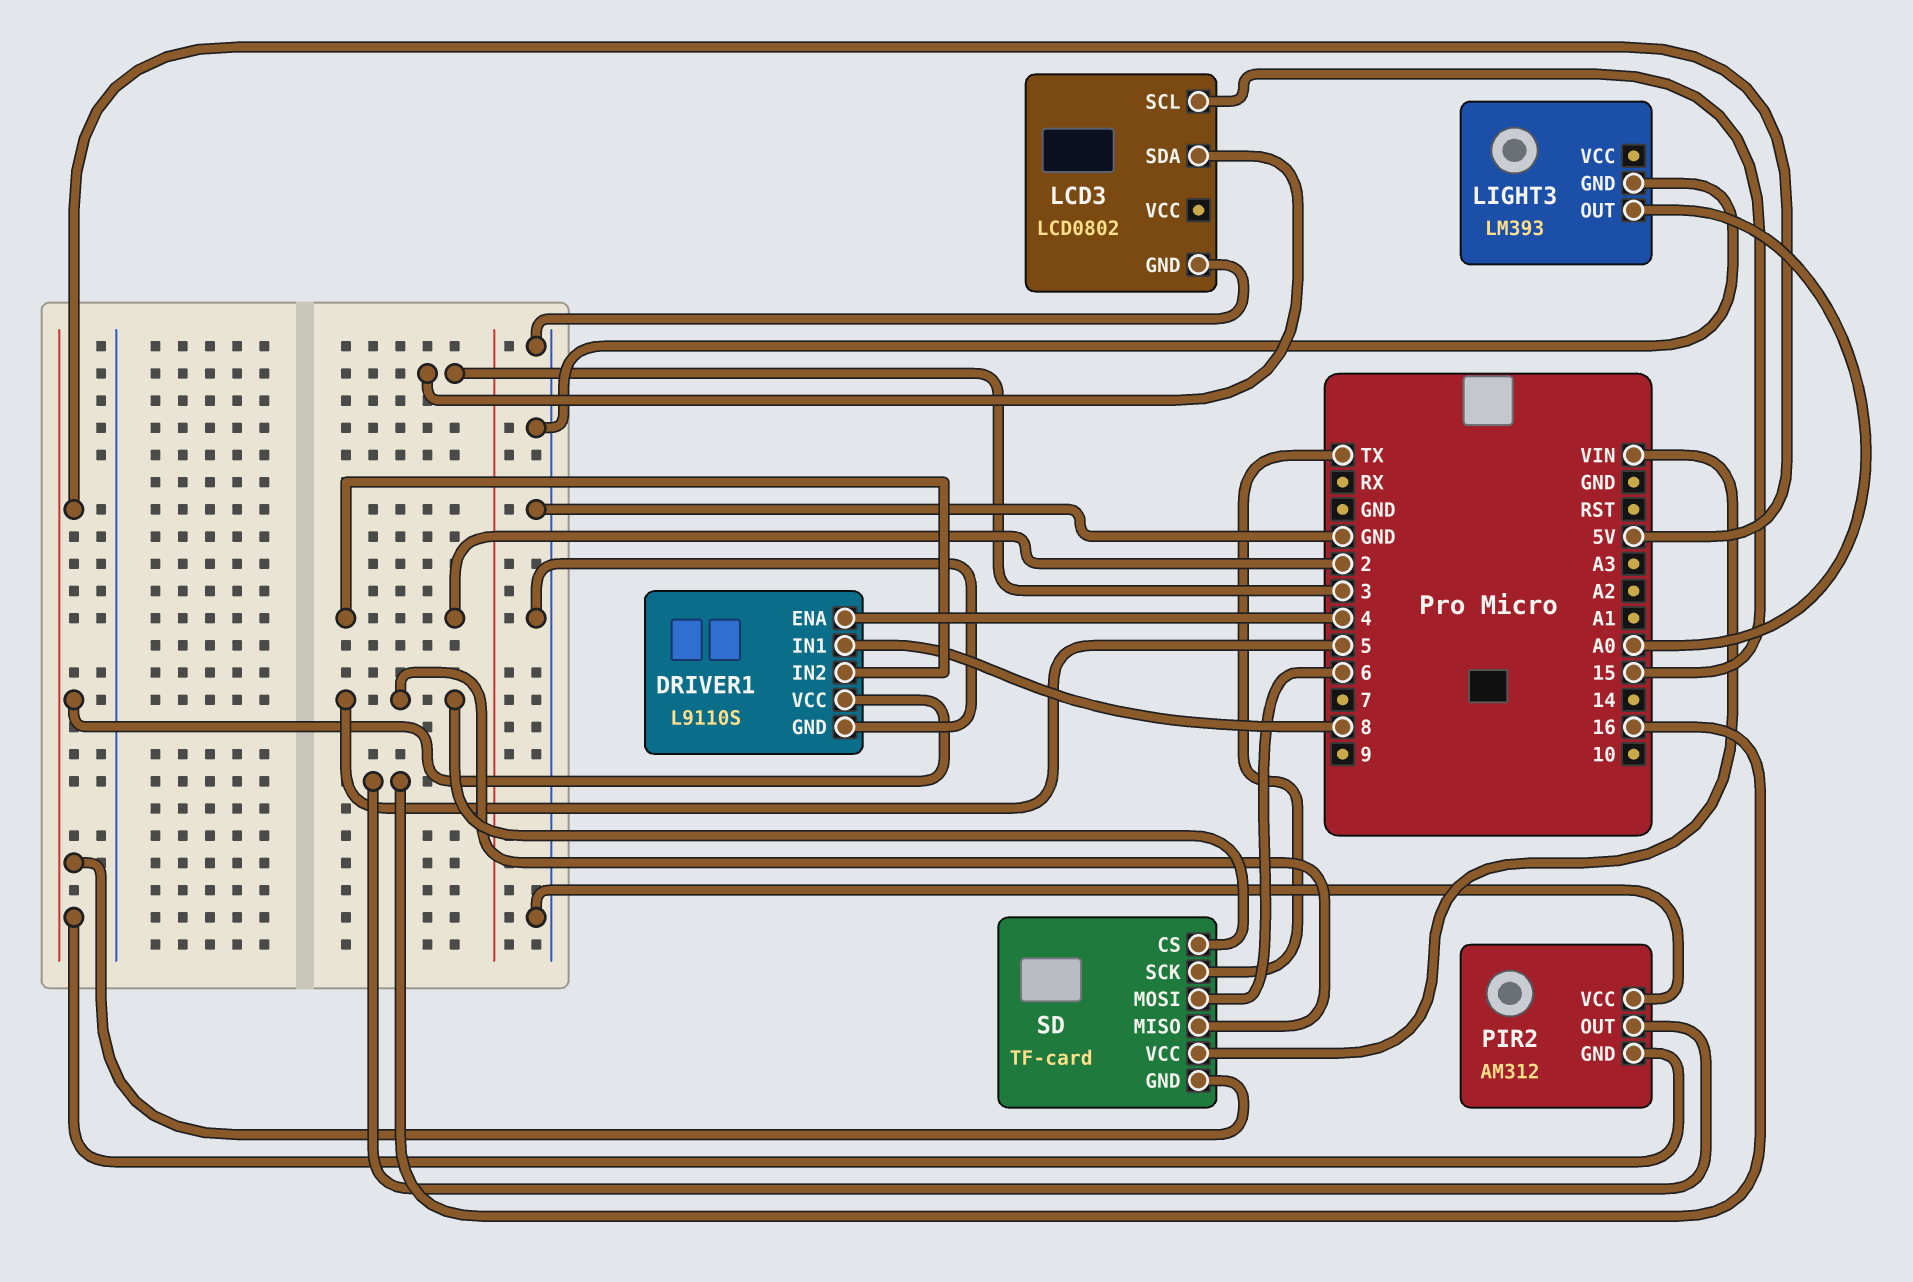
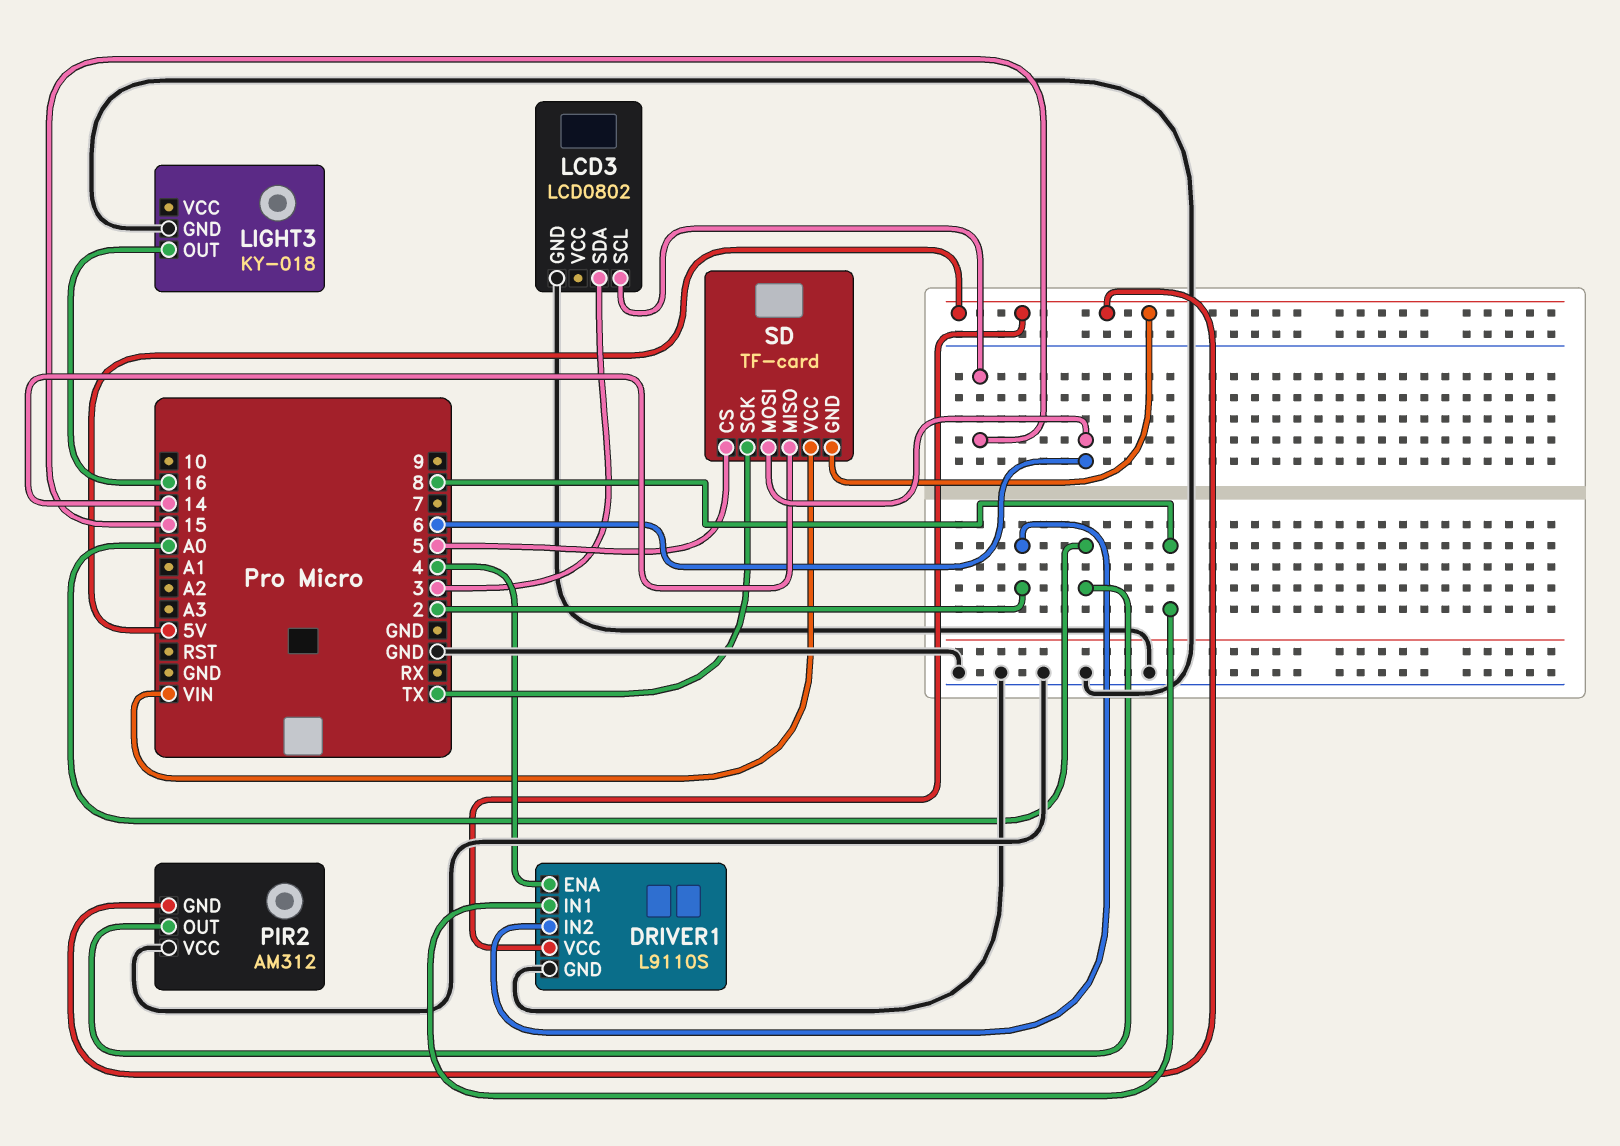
LIGHT3: LM393 -> KY-018
LIGHT3 pin OUT: A0 -> 16
PIR2 pin OUT: 16 -> A0
SD pin MISO: 5 -> 14

